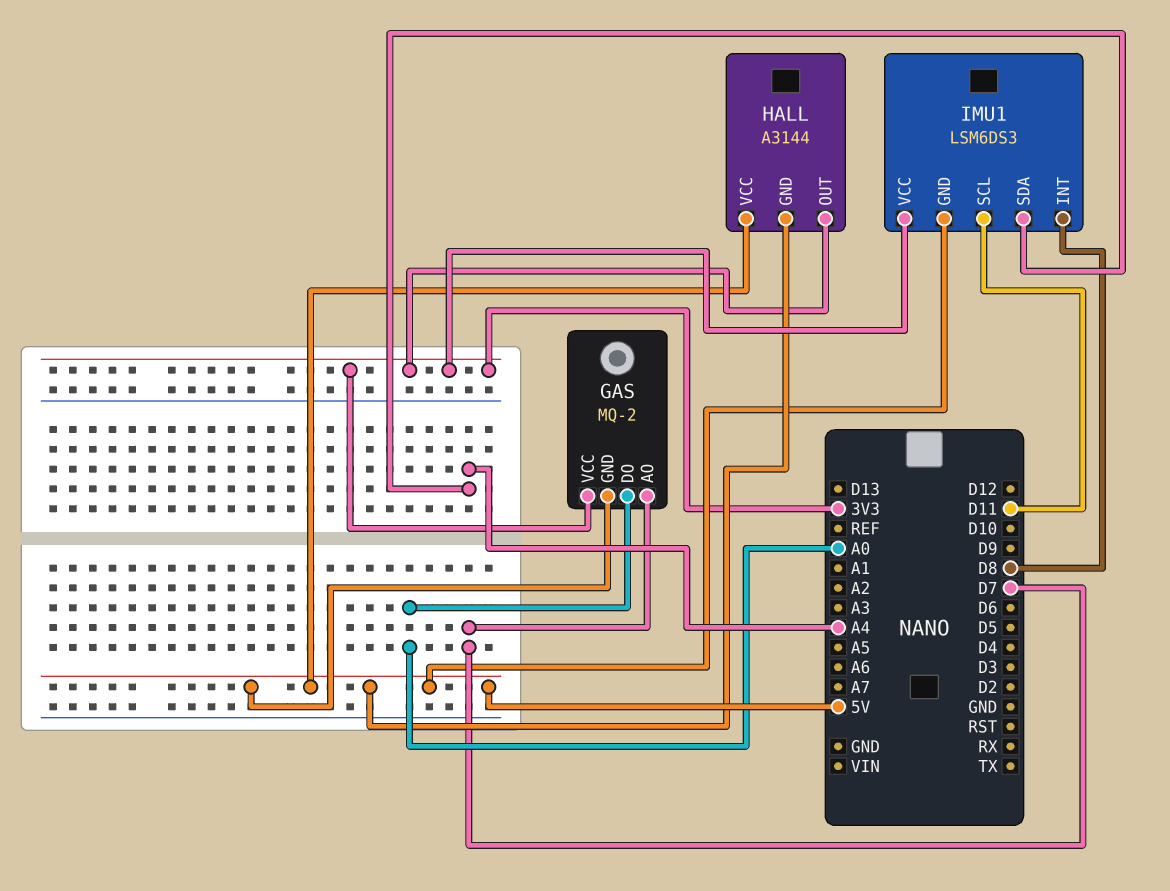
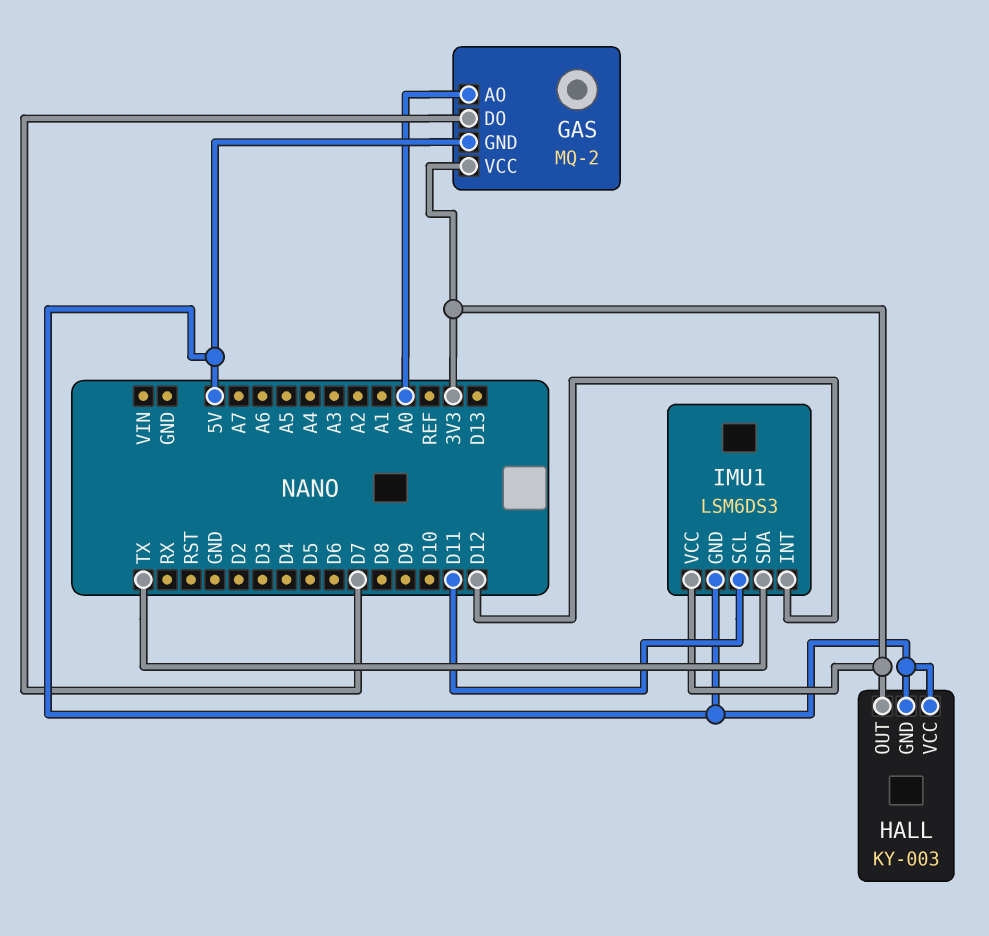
GAS pin AO: D7 -> A0
GAS pin DO: A0 -> D7
HALL: A3144 -> KY-003
IMU1 pin INT: D8 -> D12
IMU1 pin SDA: A4 -> TX

